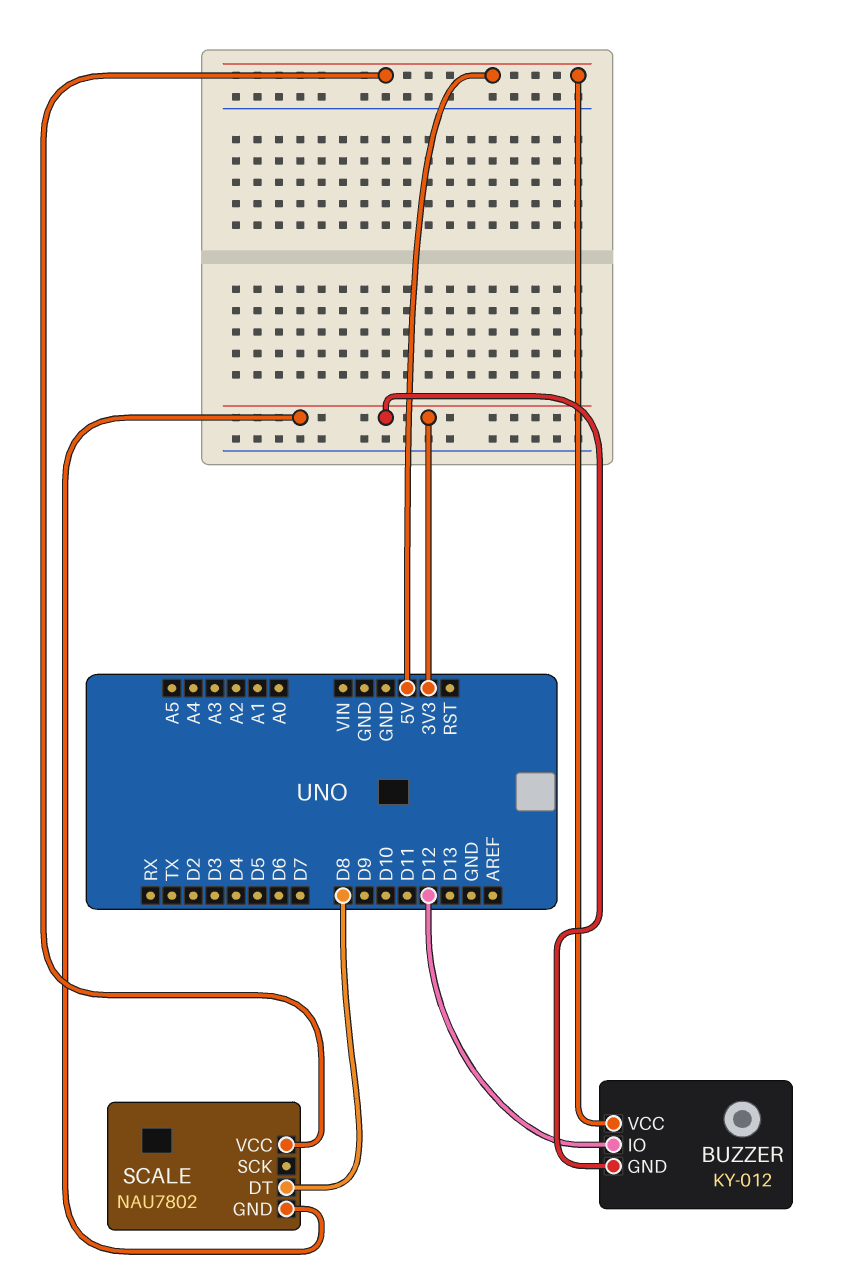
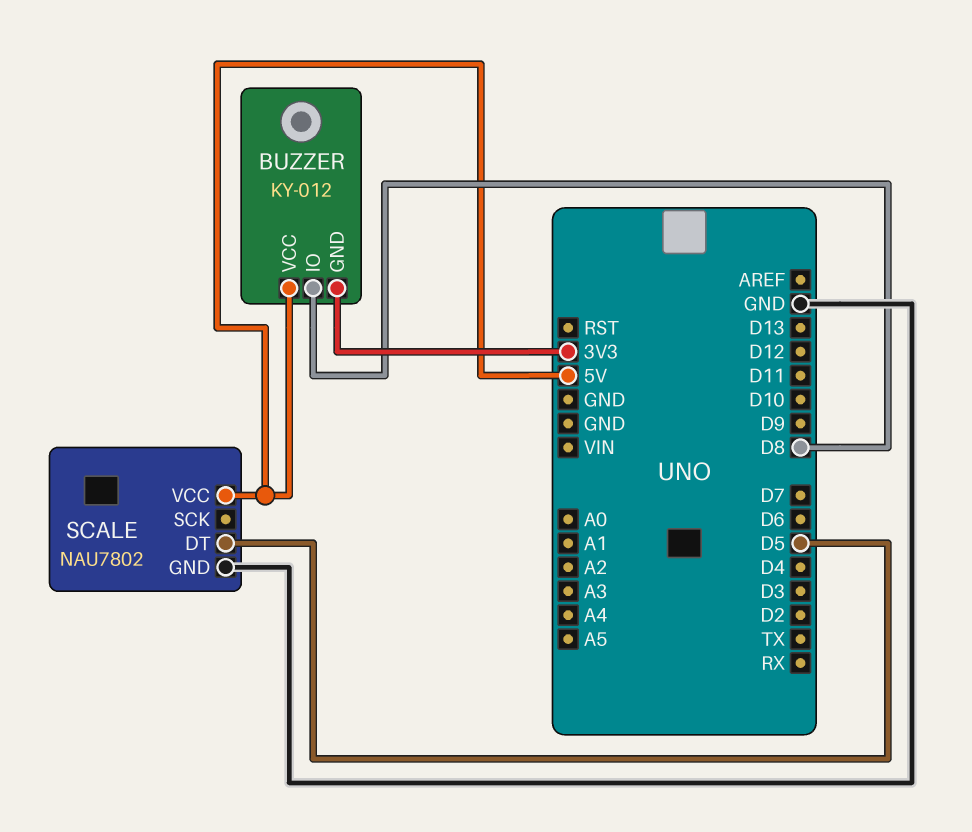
BUZZER pin IO: D12 -> D8
SCALE pin DT: D8 -> D5
SCALE pin GND: 3V3 -> GND

